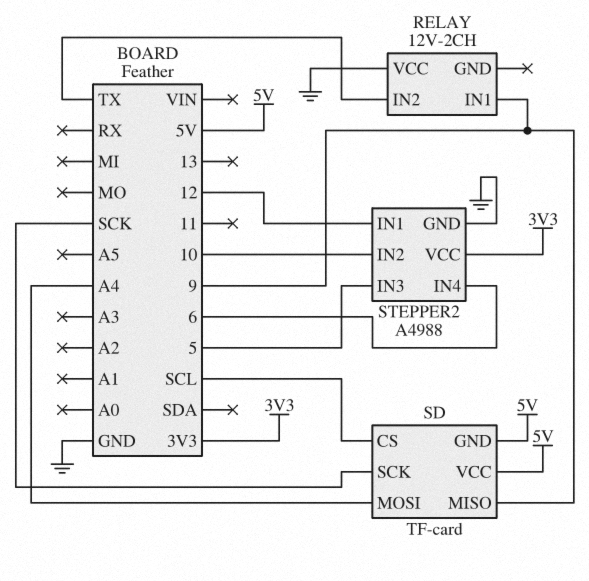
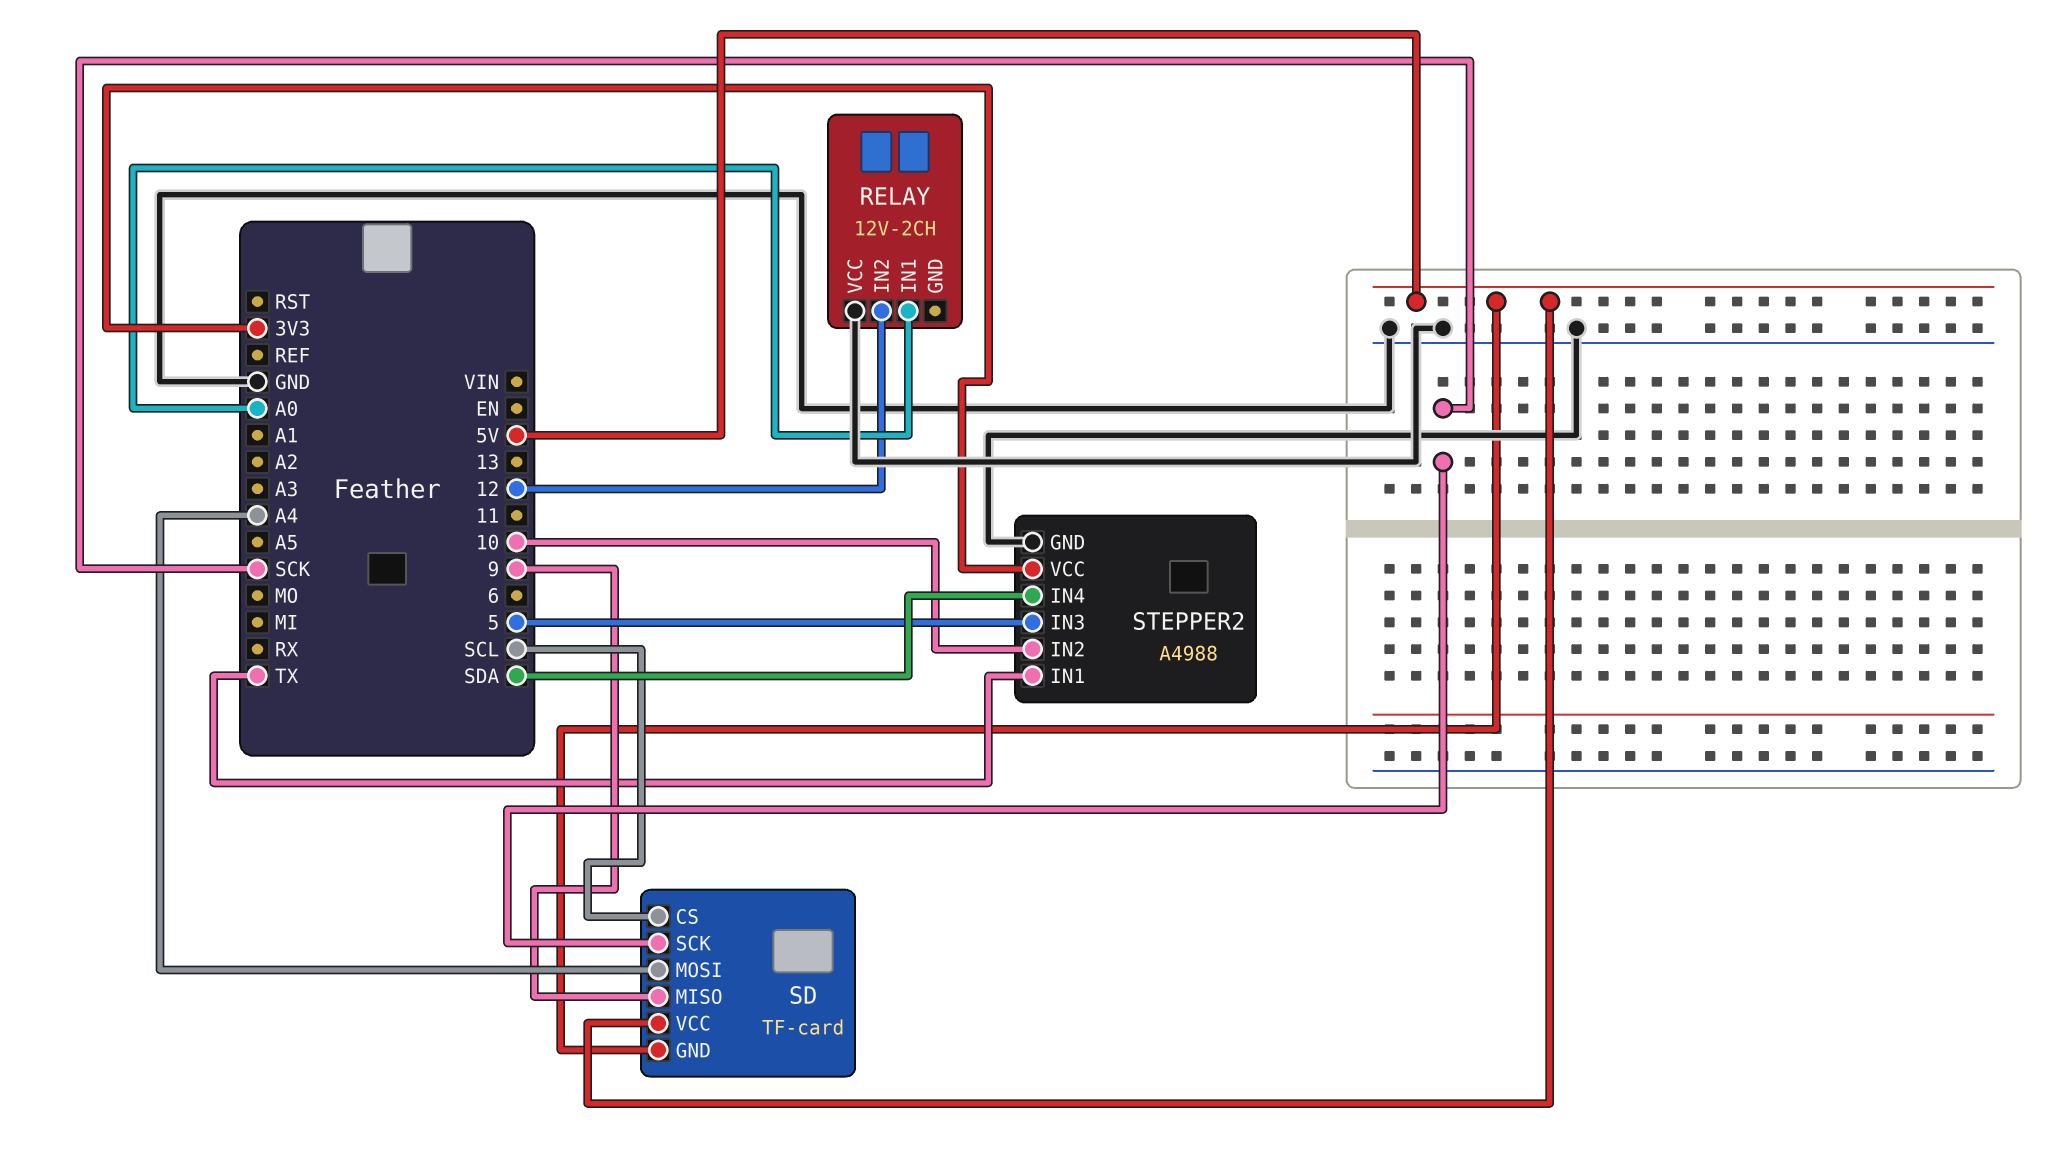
RELAY pin IN1: 9 -> A0
RELAY pin IN2: TX -> 12
STEPPER2 pin IN1: 12 -> TX
STEPPER2 pin IN4: 6 -> SDA

